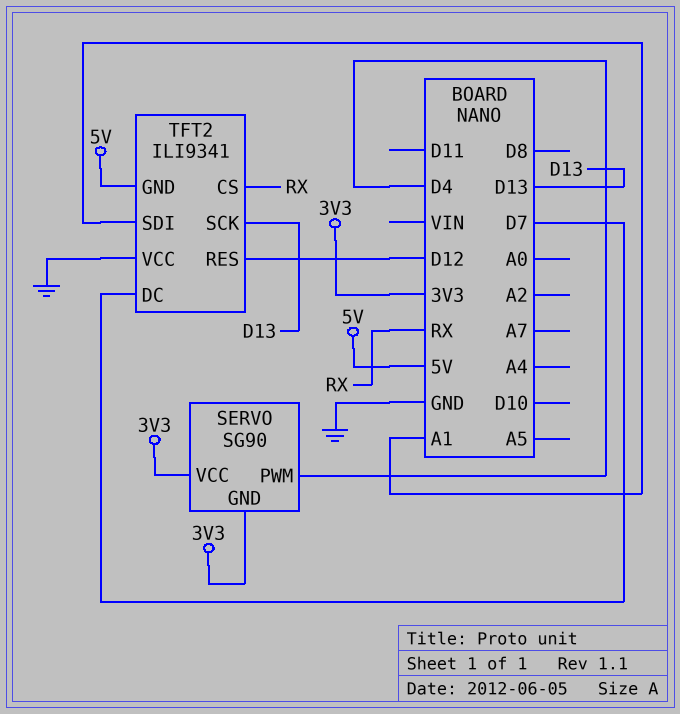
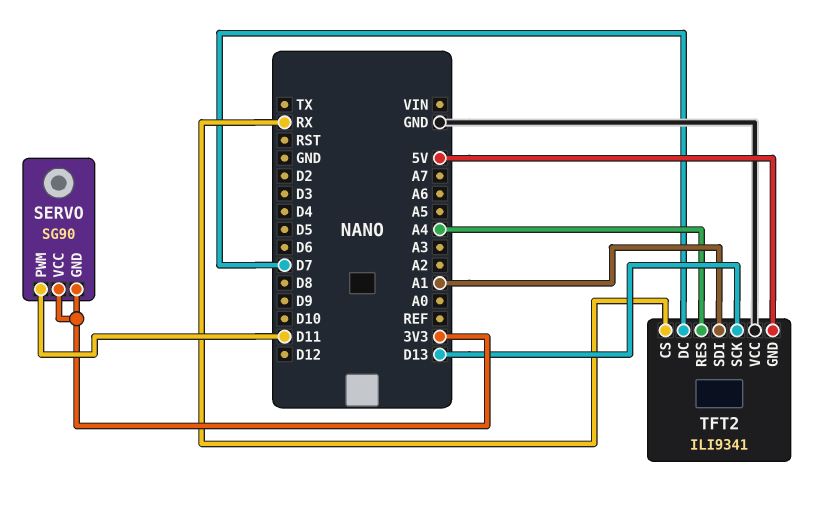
SERVO pin PWM: D4 -> D11
TFT2 pin RES: D12 -> A4

